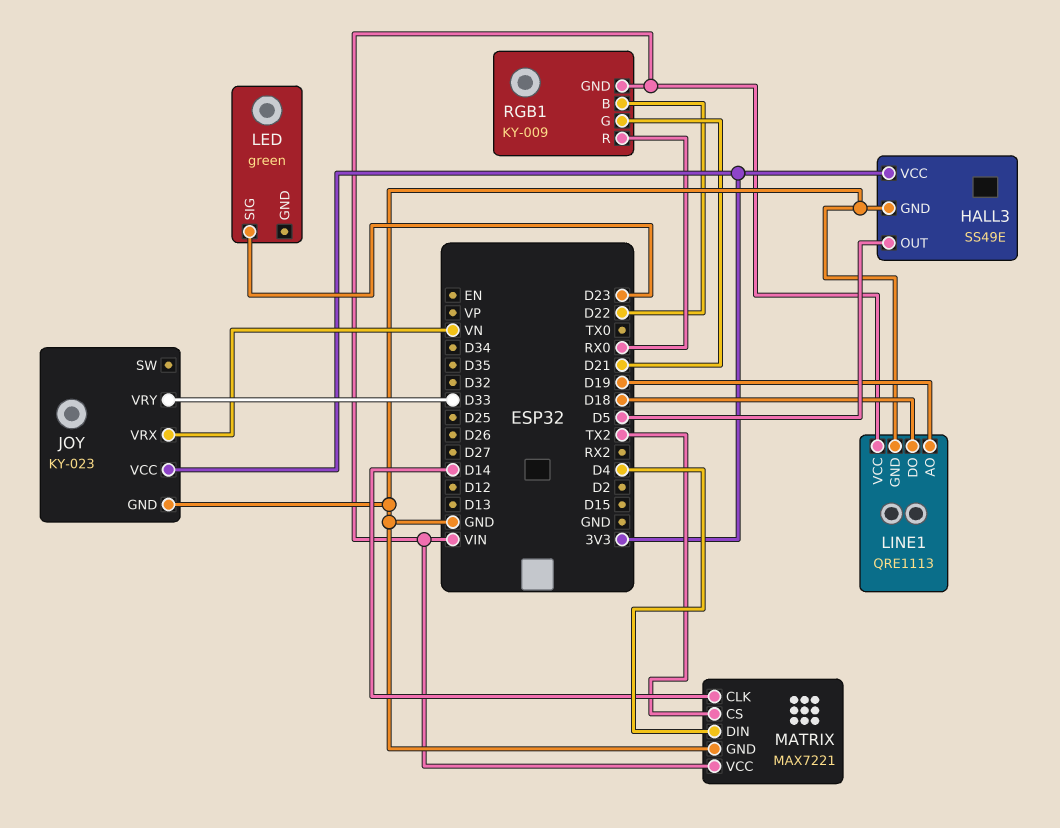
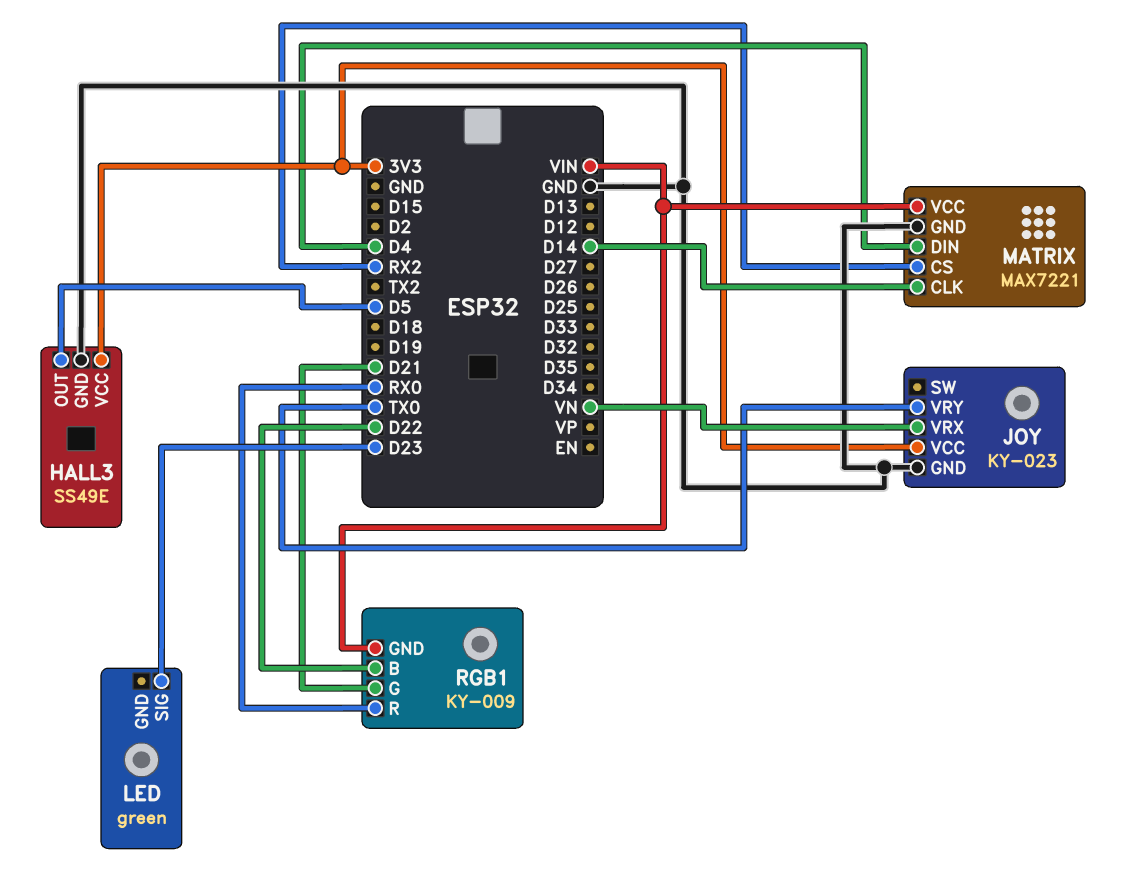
JOY pin VRY: D33 -> TX0
LINE1: QRE1113 -> none
LINE1 pin AO: D19 -> none
LINE1 pin DO: D18 -> none
LINE1 pin GND: GND -> none
LINE1 pin VCC: VIN -> none
MATRIX pin CS: TX2 -> RX2

